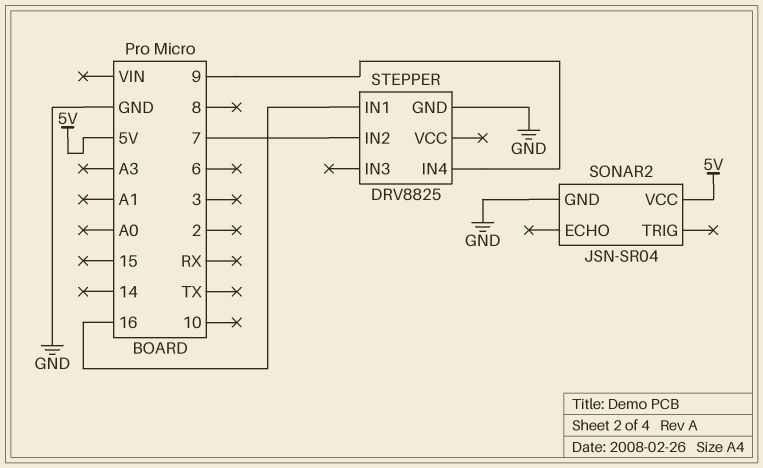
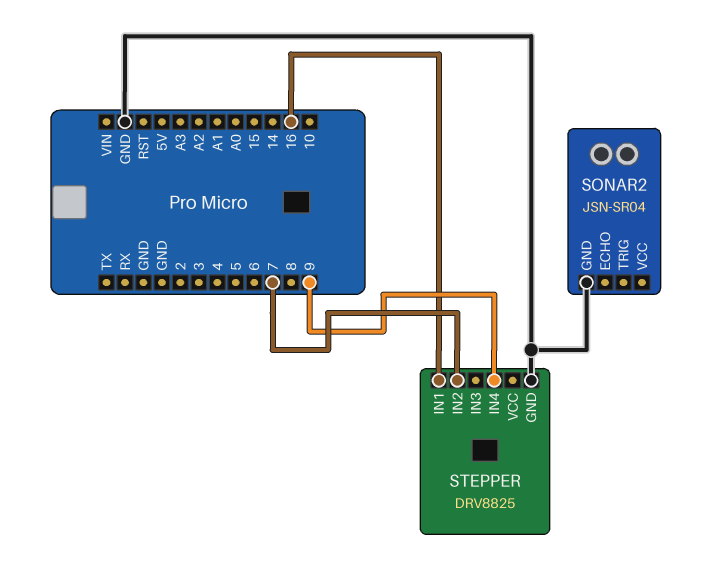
SONAR2 pin VCC: 5V -> none

